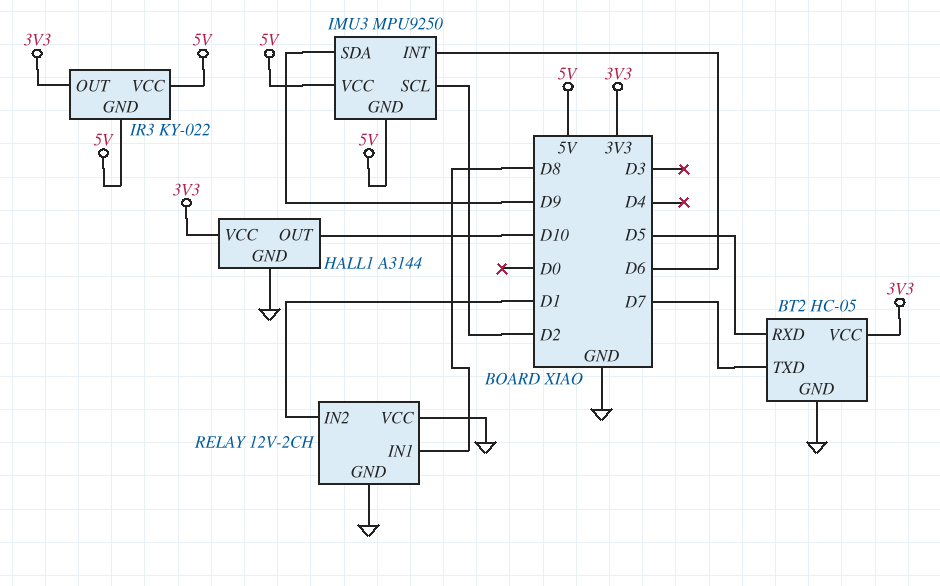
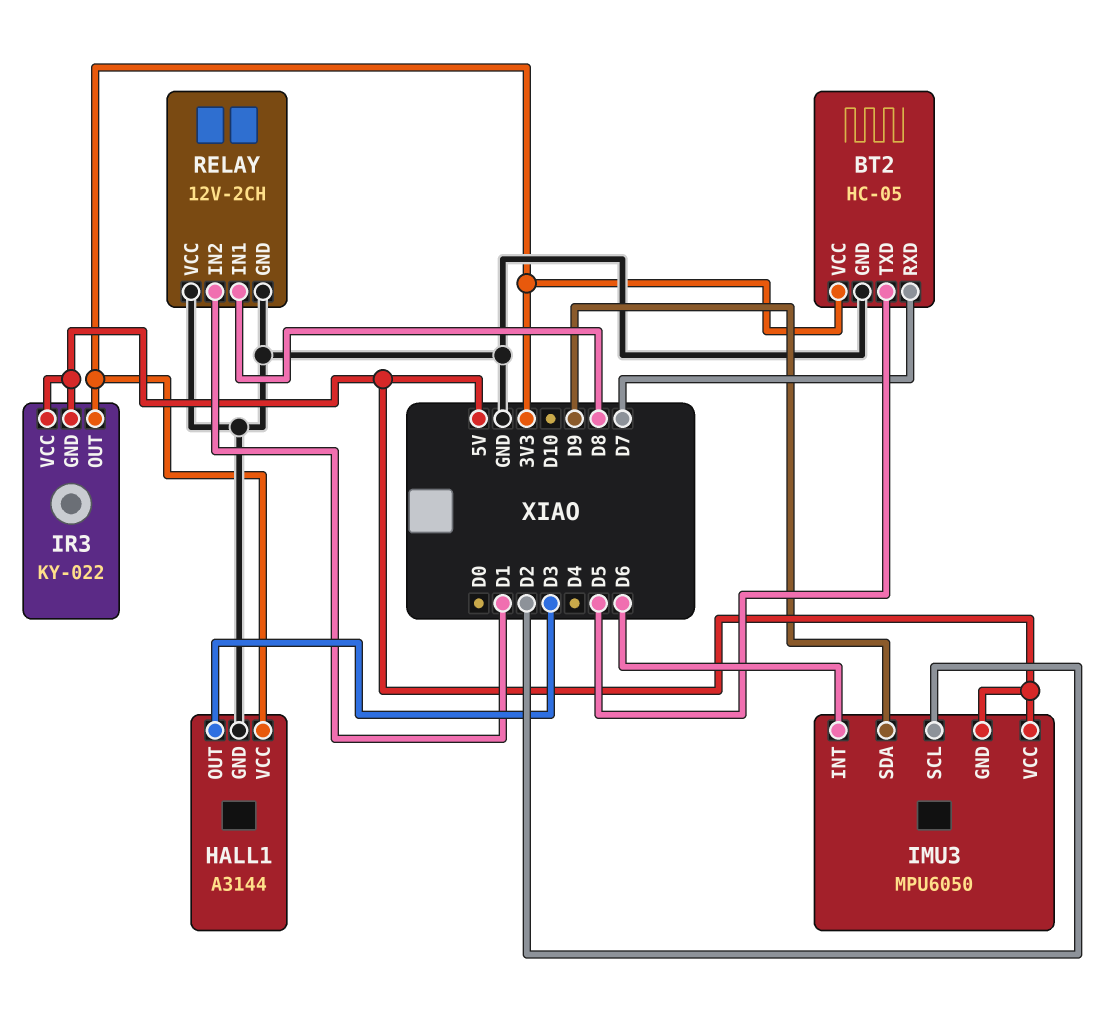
BT2 pin RXD: D5 -> D7
BT2 pin TXD: D7 -> D5
HALL1 pin OUT: D10 -> D3
IMU3: MPU9250 -> MPU6050

